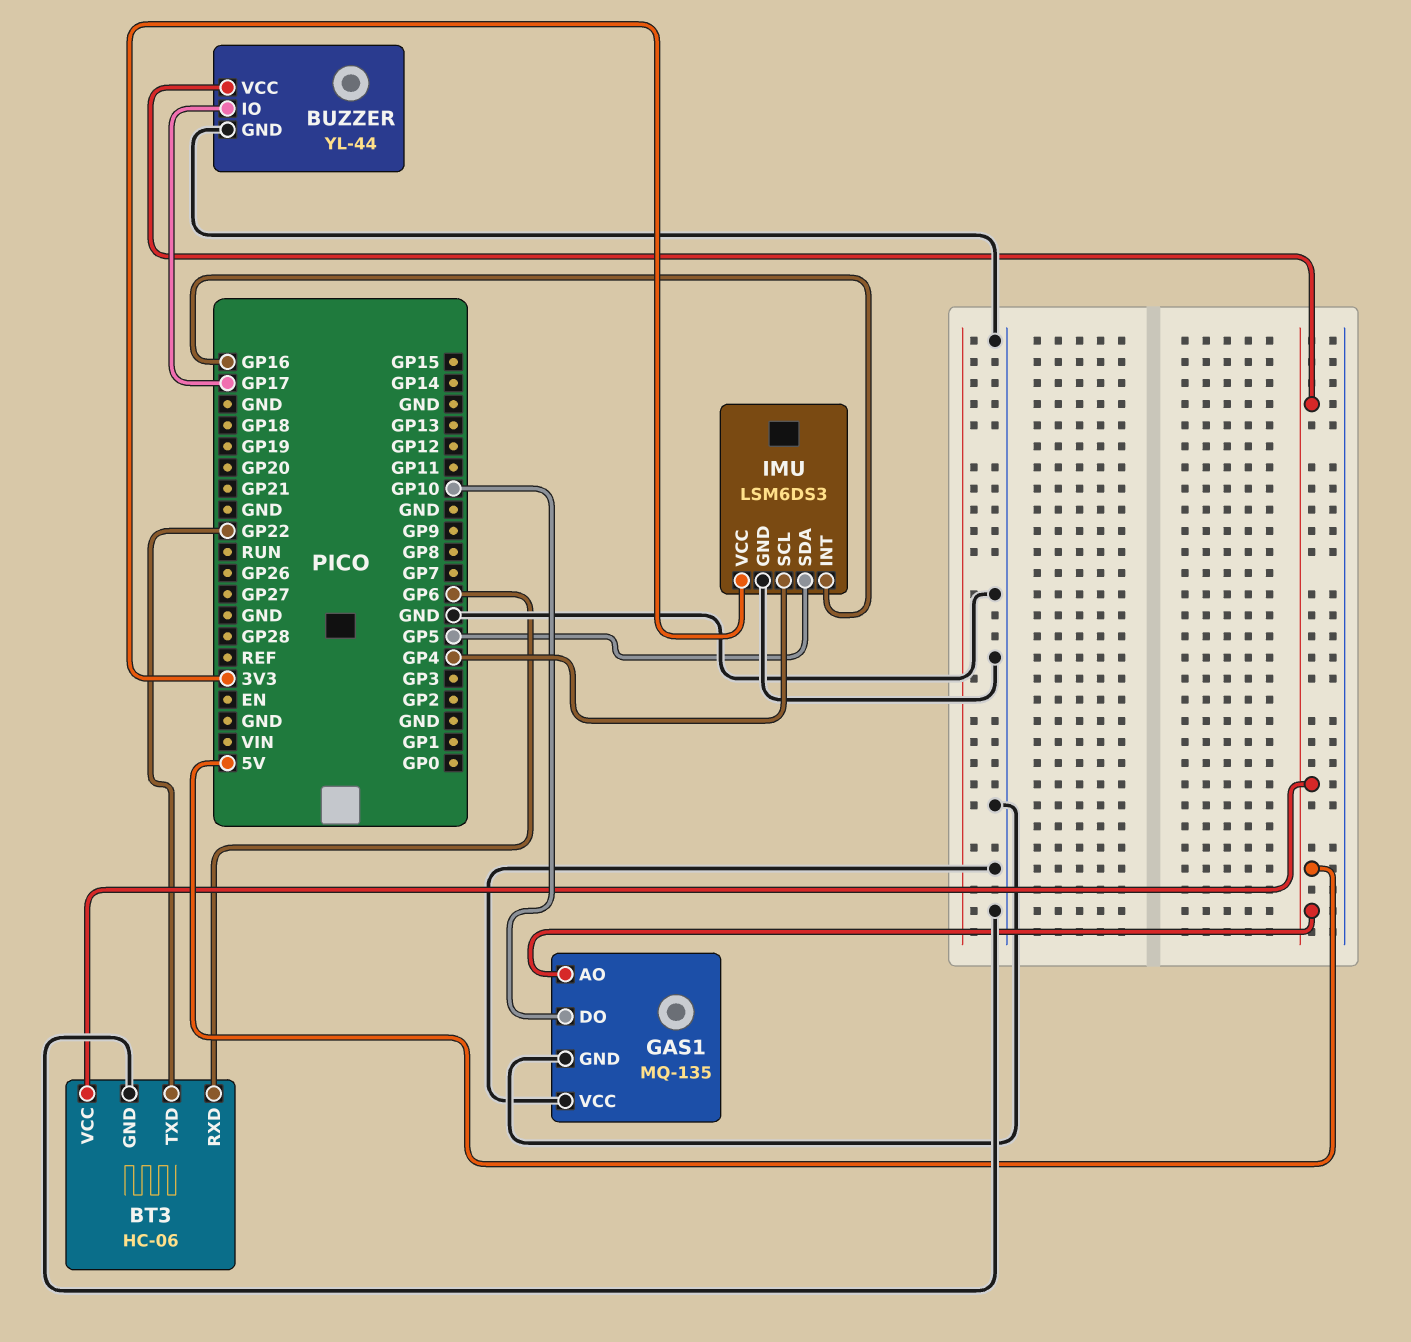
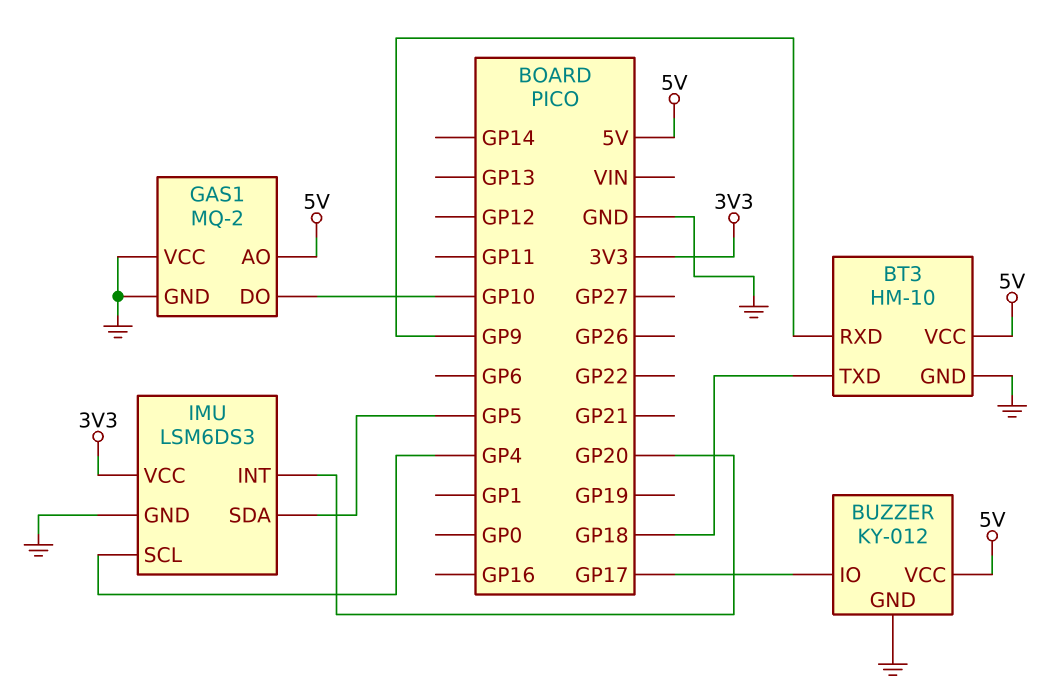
BT3: HC-06 -> HM-10
BT3 pin RXD: GP6 -> GP9
BT3 pin TXD: GP22 -> GP18
BUZZER: YL-44 -> KY-012
GAS1: MQ-135 -> MQ-2
IMU pin INT: GP16 -> GP20

